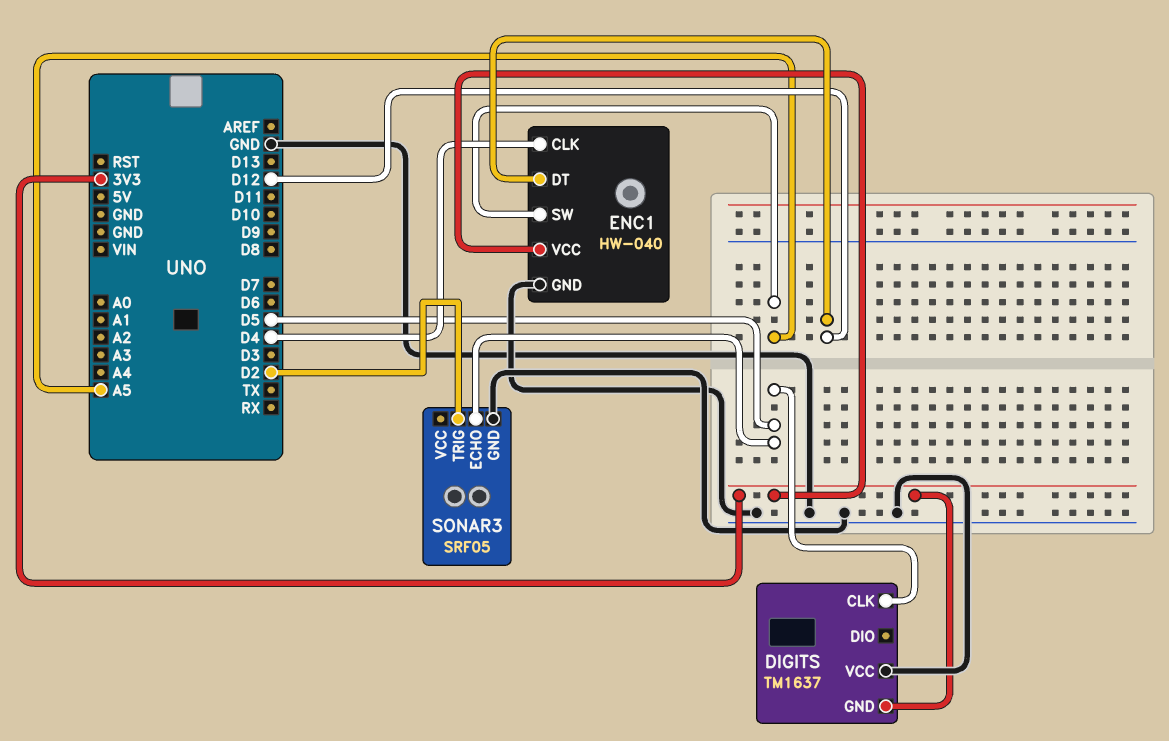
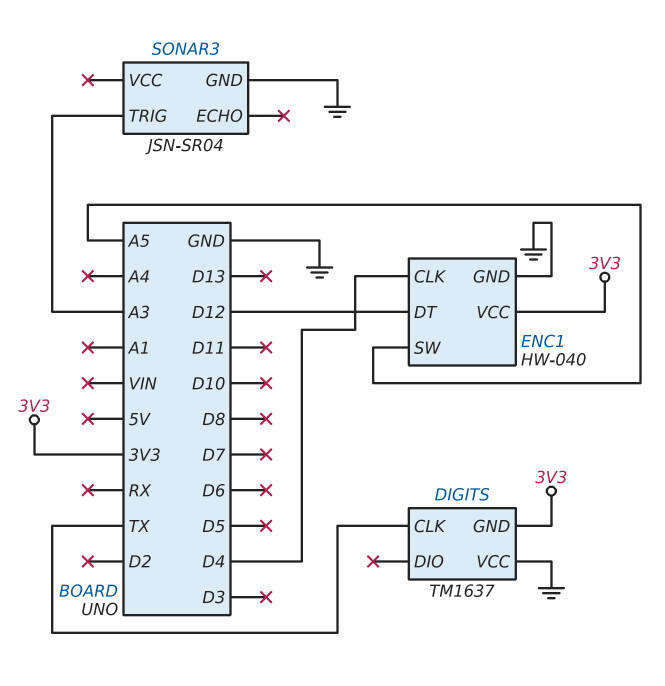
DIGITS pin CLK: D5 -> TX
SONAR3: SRF05 -> JSN-SR04
SONAR3 pin ECHO: D5 -> none
SONAR3 pin TRIG: D2 -> A3

